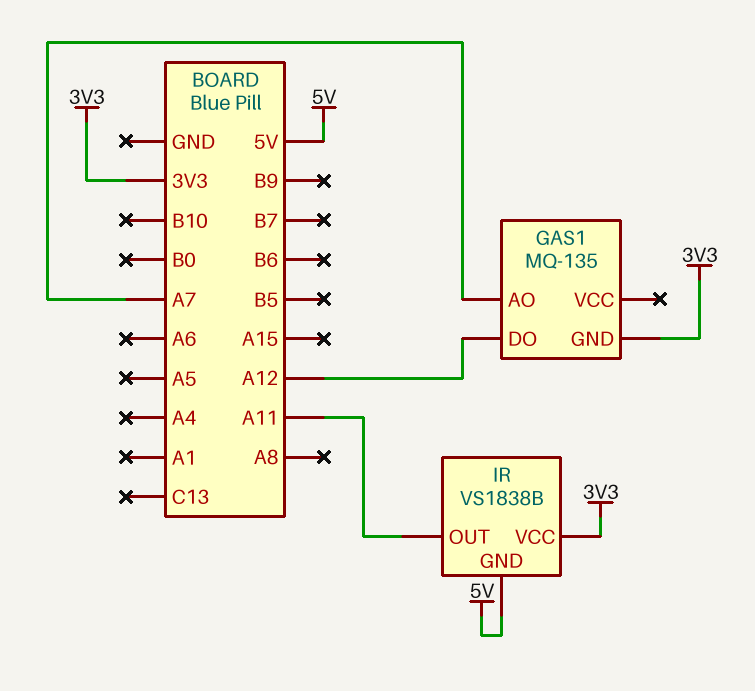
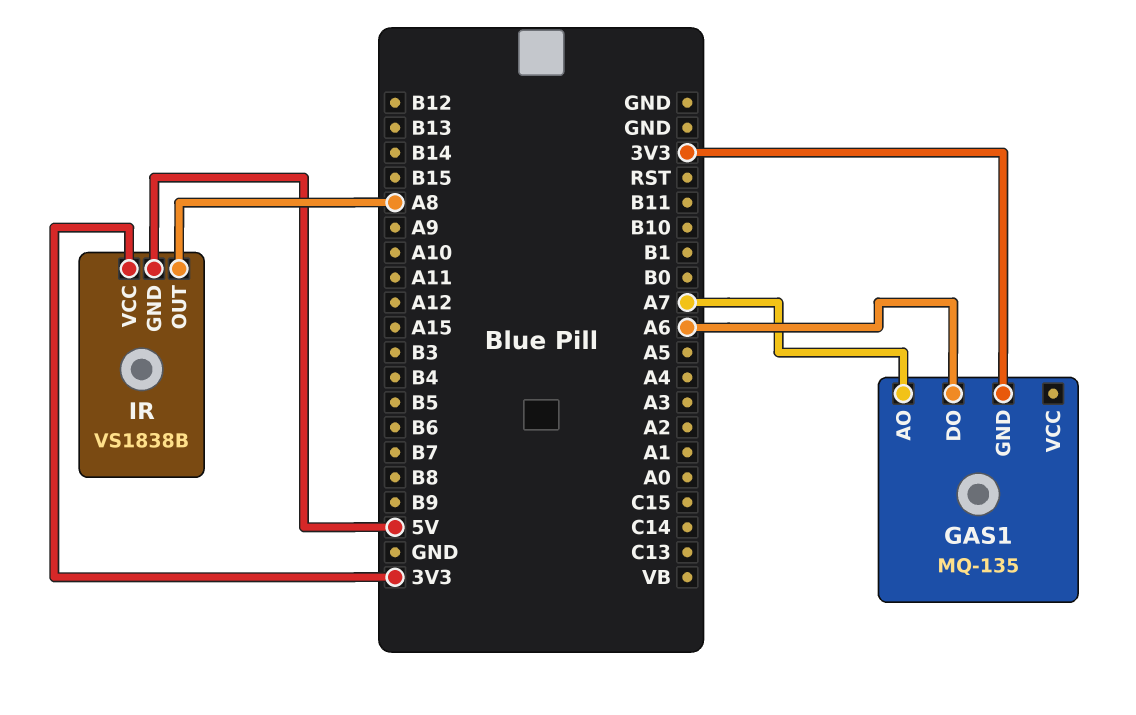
GAS1 pin DO: A12 -> A6
IR pin OUT: A11 -> A8

